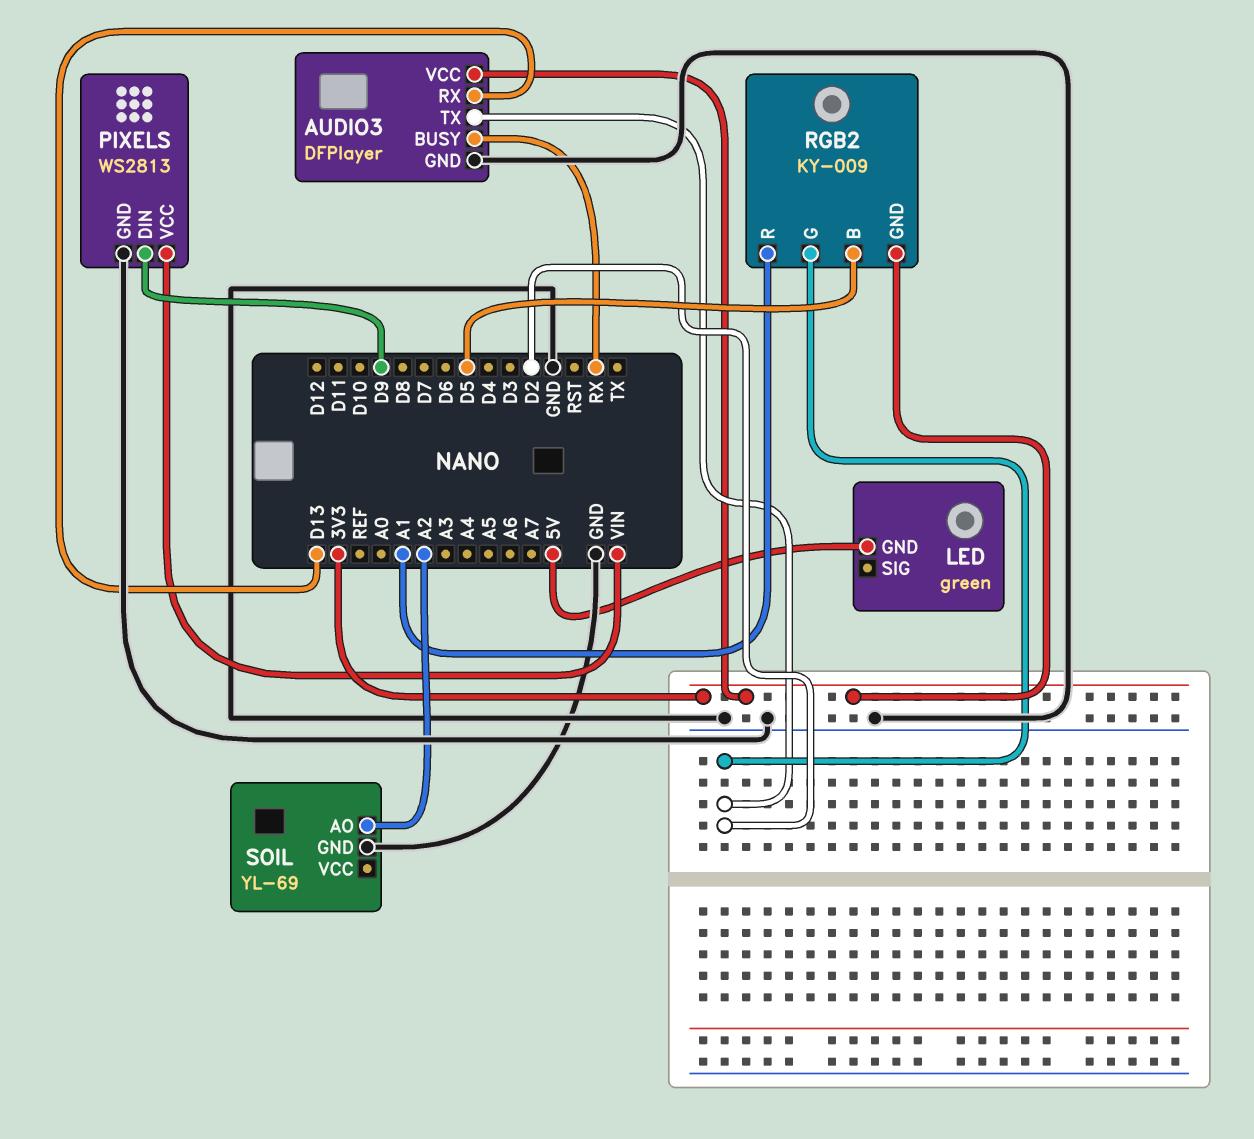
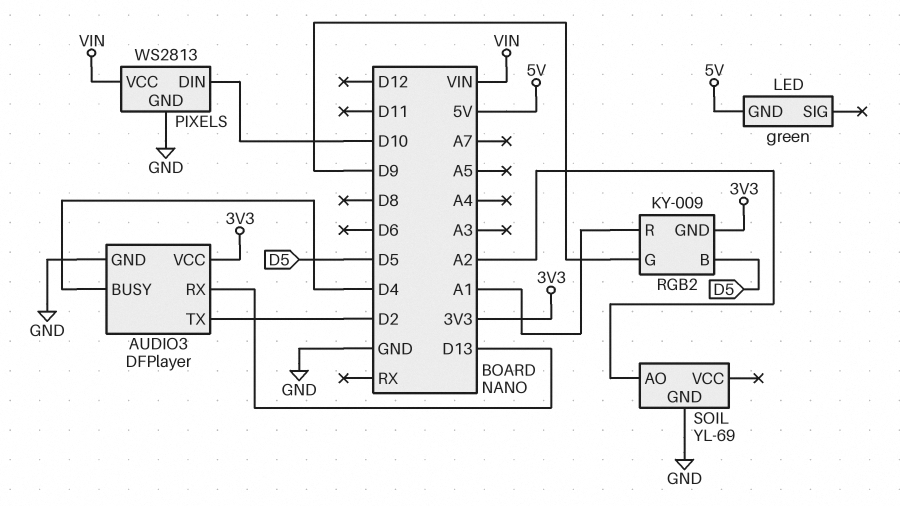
AUDIO3 pin BUSY: RX -> D4
PIXELS pin DIN: D9 -> D10
RGB2 pin G: D2 -> D9

